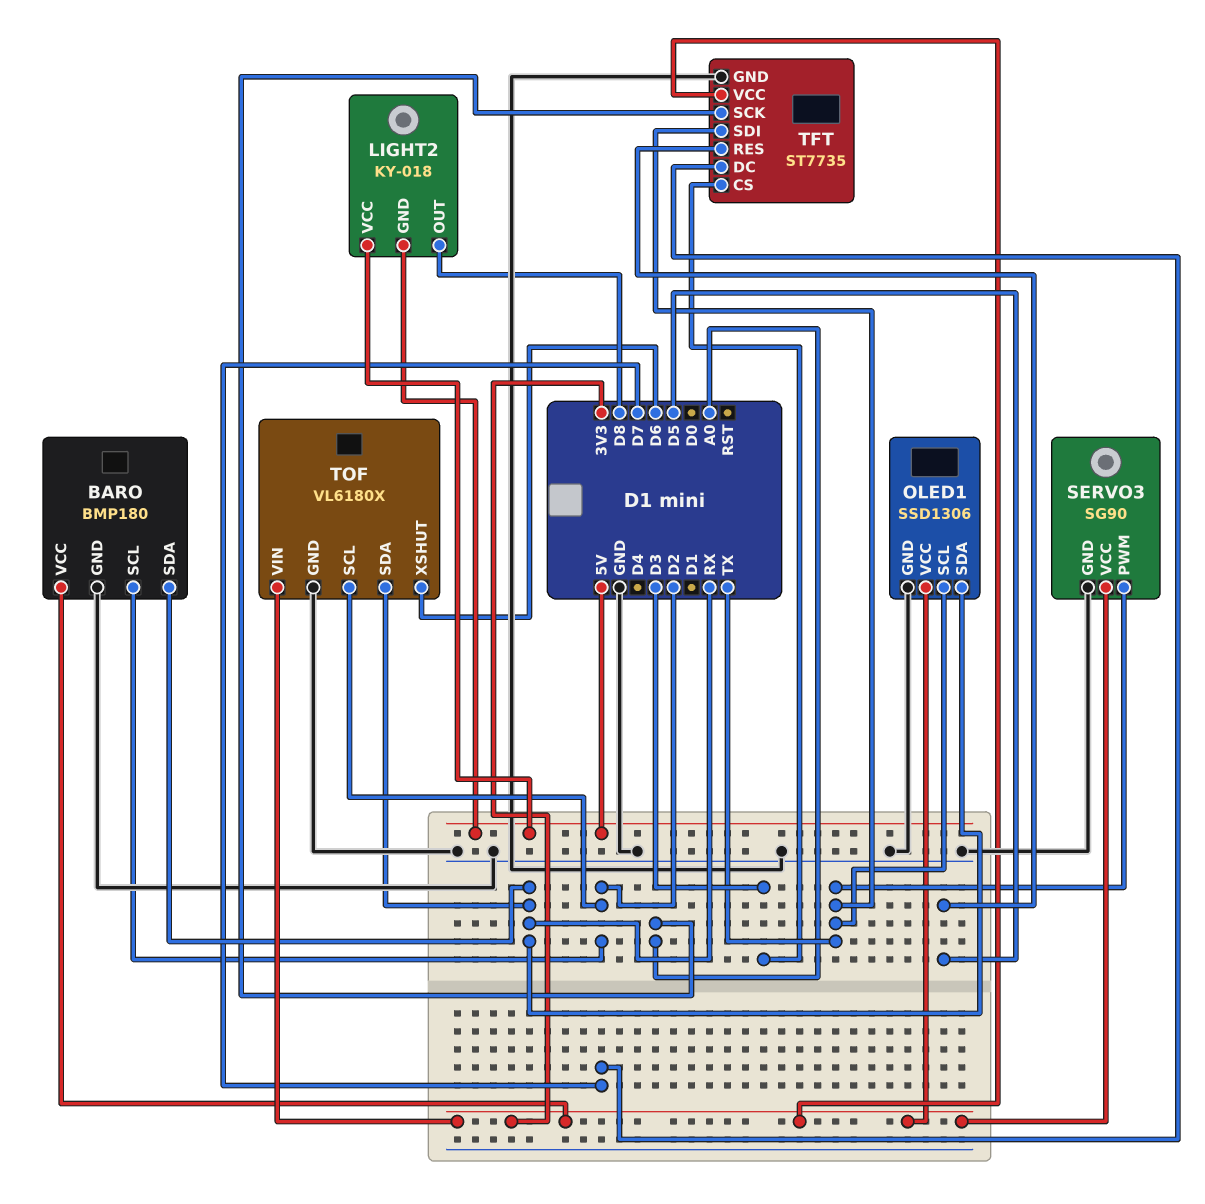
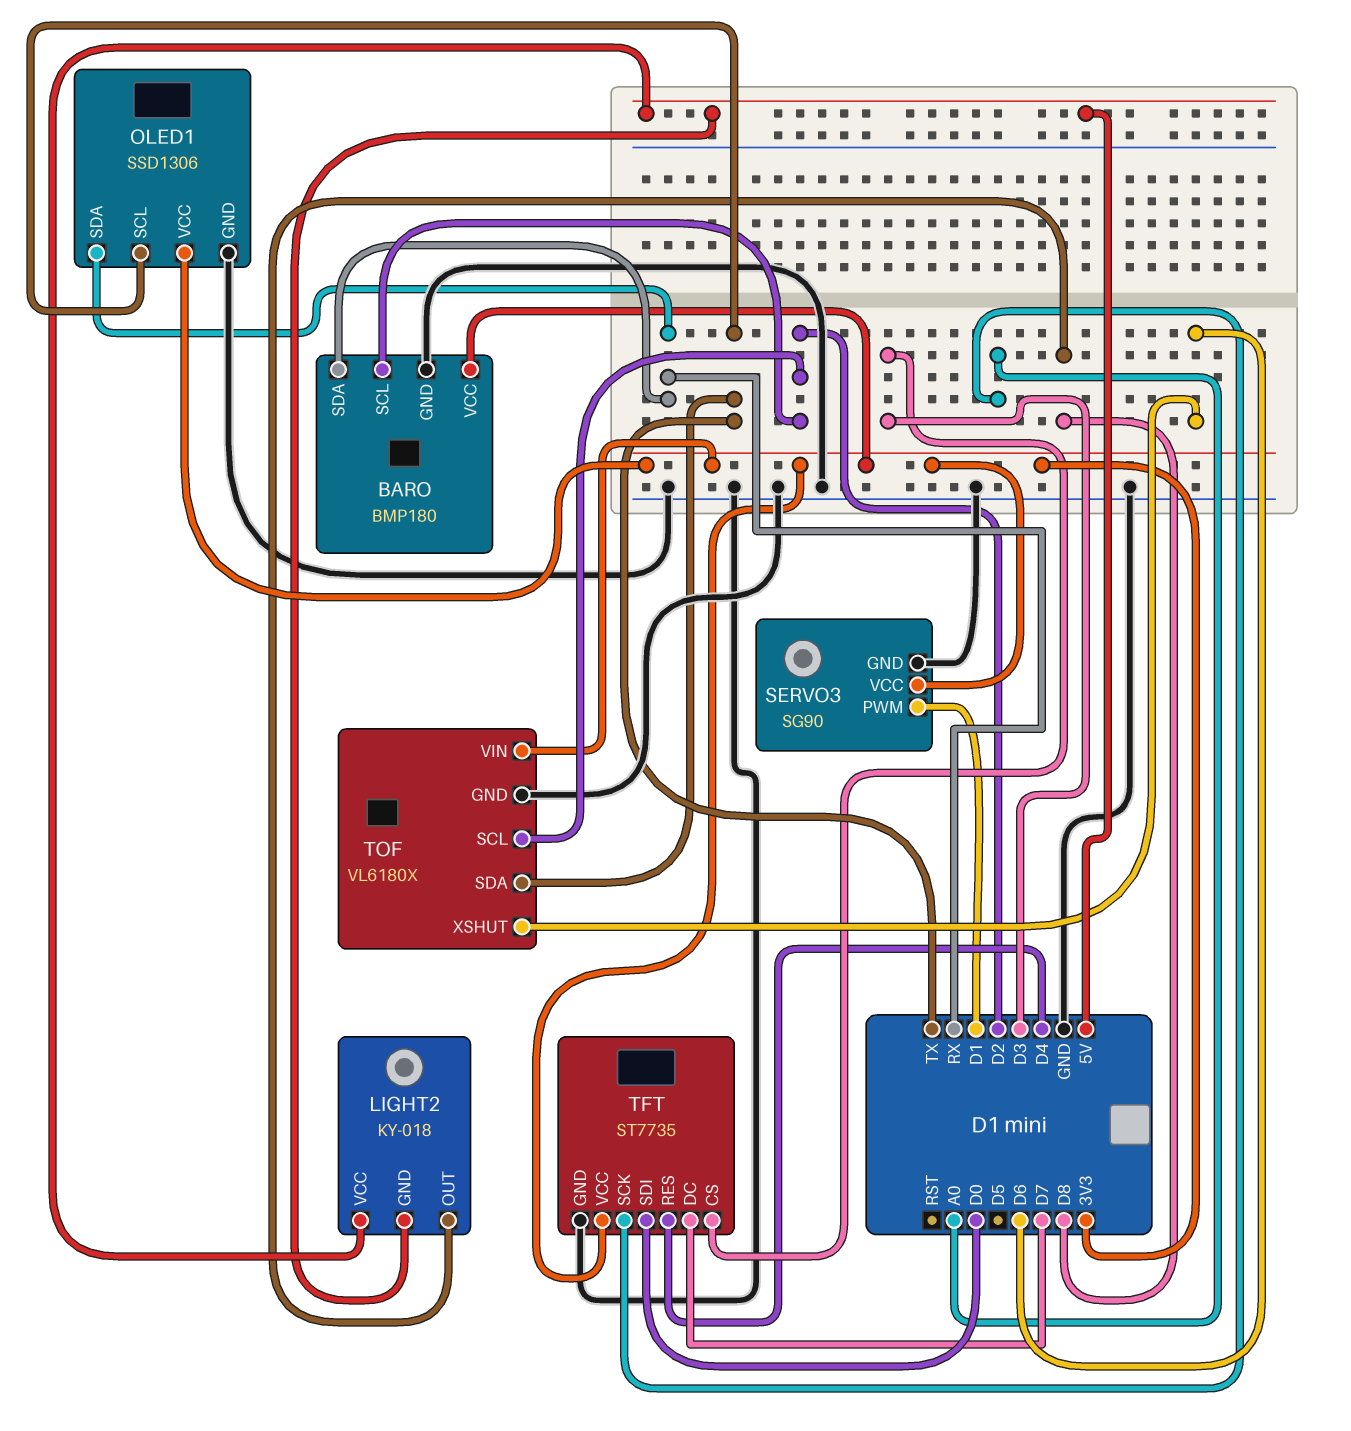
SERVO3 pin PWM: TX -> D1
TFT pin RES: D5 -> D4
TFT pin SDI: TX -> D0
TOF pin SDA: RX -> TX

